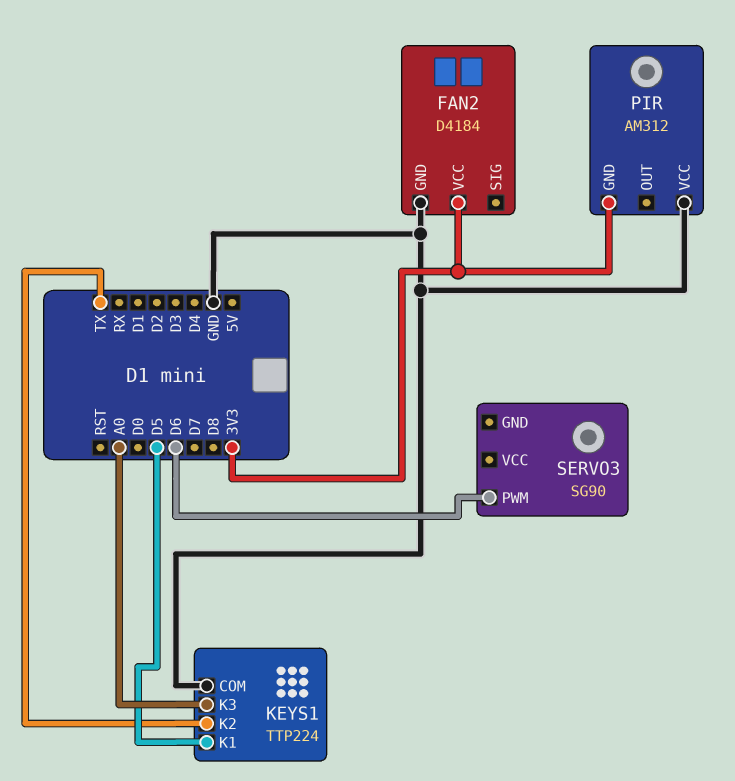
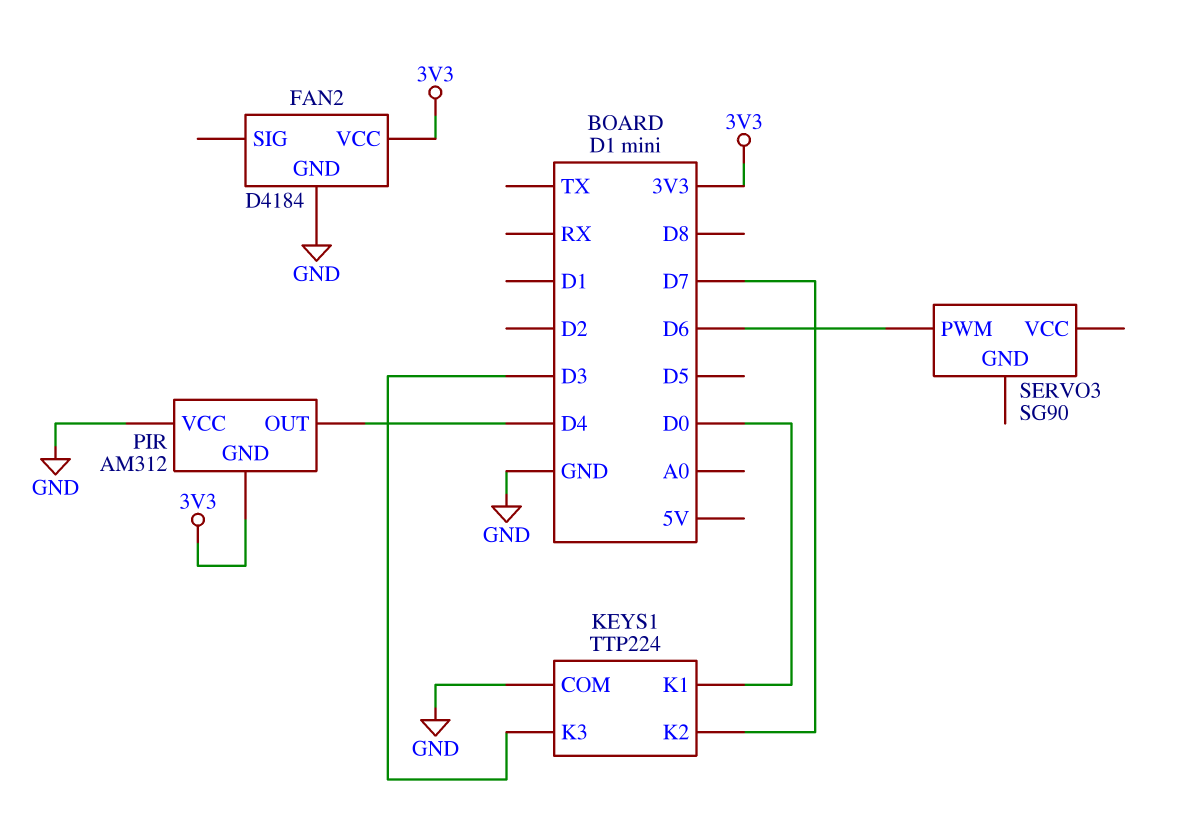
KEYS1 pin K1: D5 -> D0
KEYS1 pin K2: TX -> D7
KEYS1 pin K3: A0 -> D3
PIR pin OUT: none -> D4

